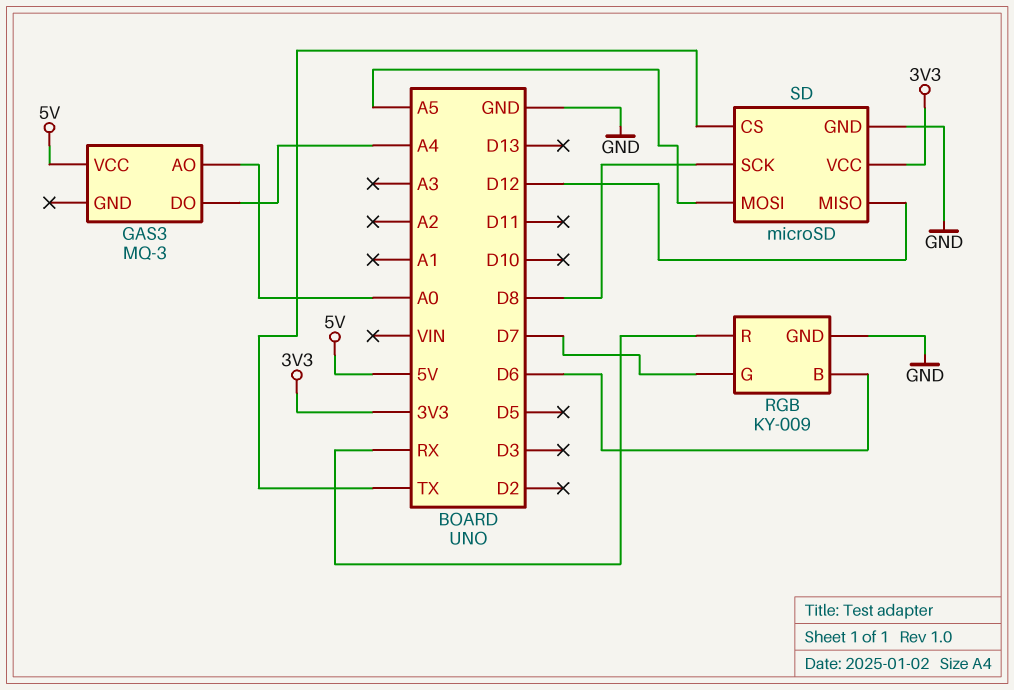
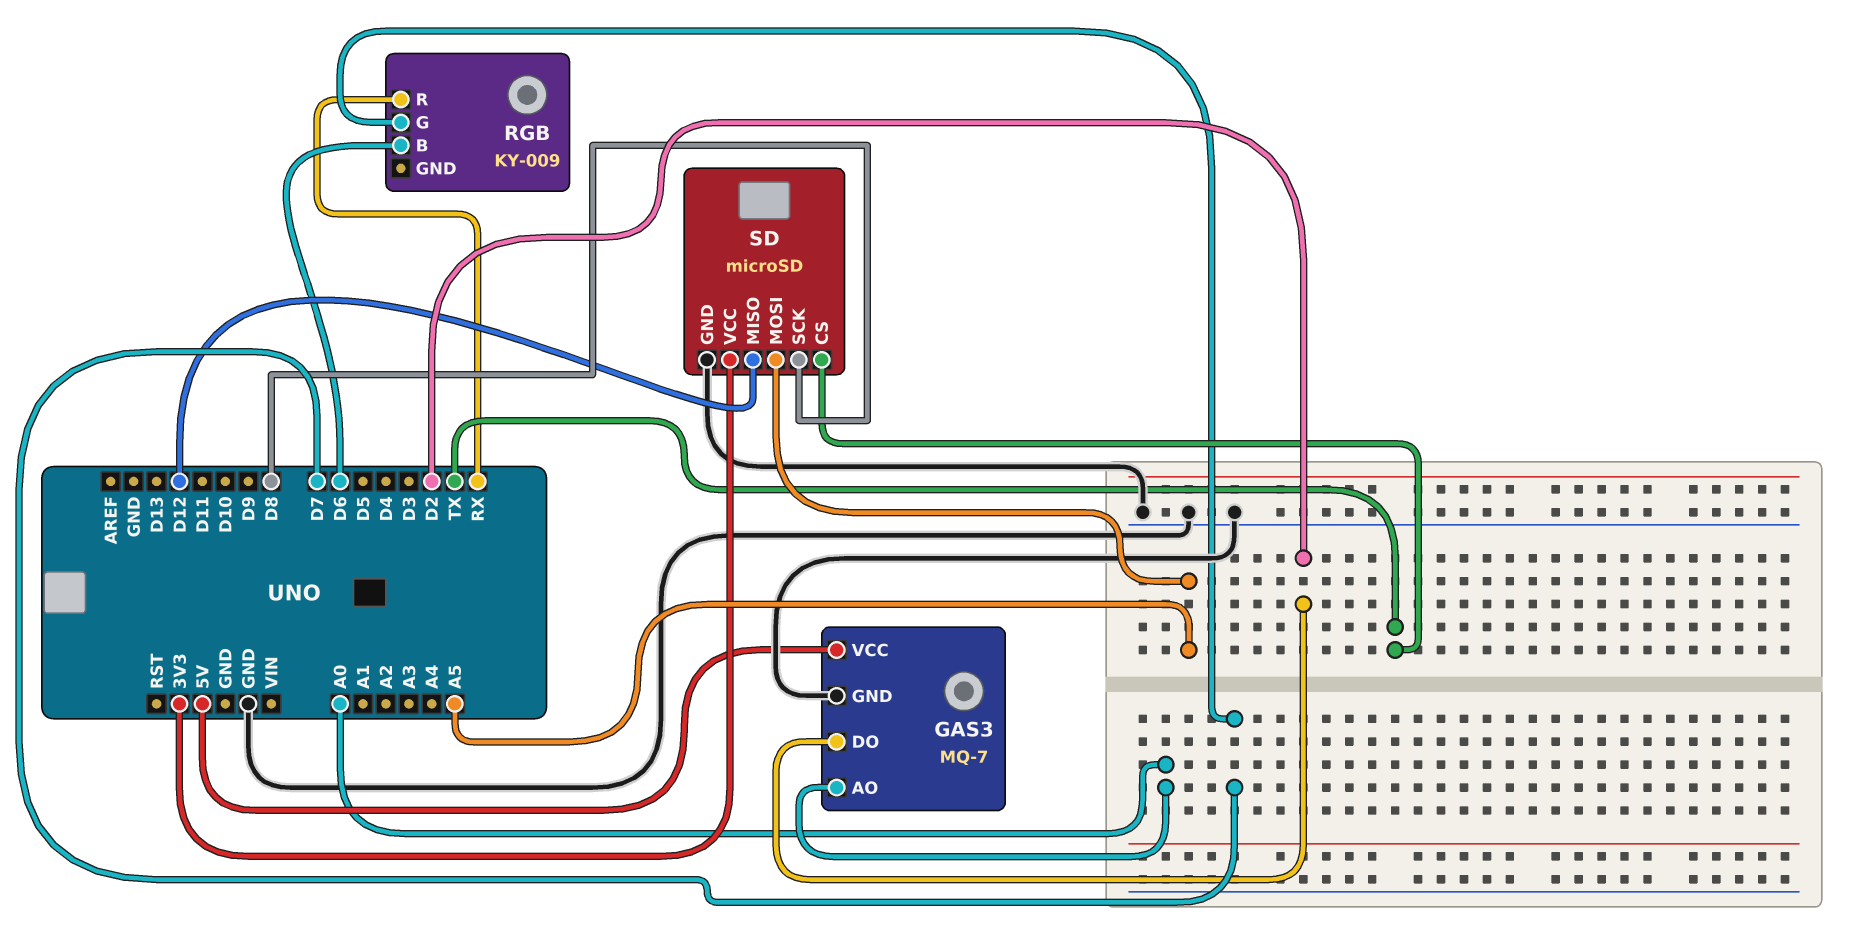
GAS3: MQ-3 -> MQ-7
GAS3 pin DO: A4 -> D2
GAS3 pin GND: none -> GND
RGB pin GND: GND -> none

